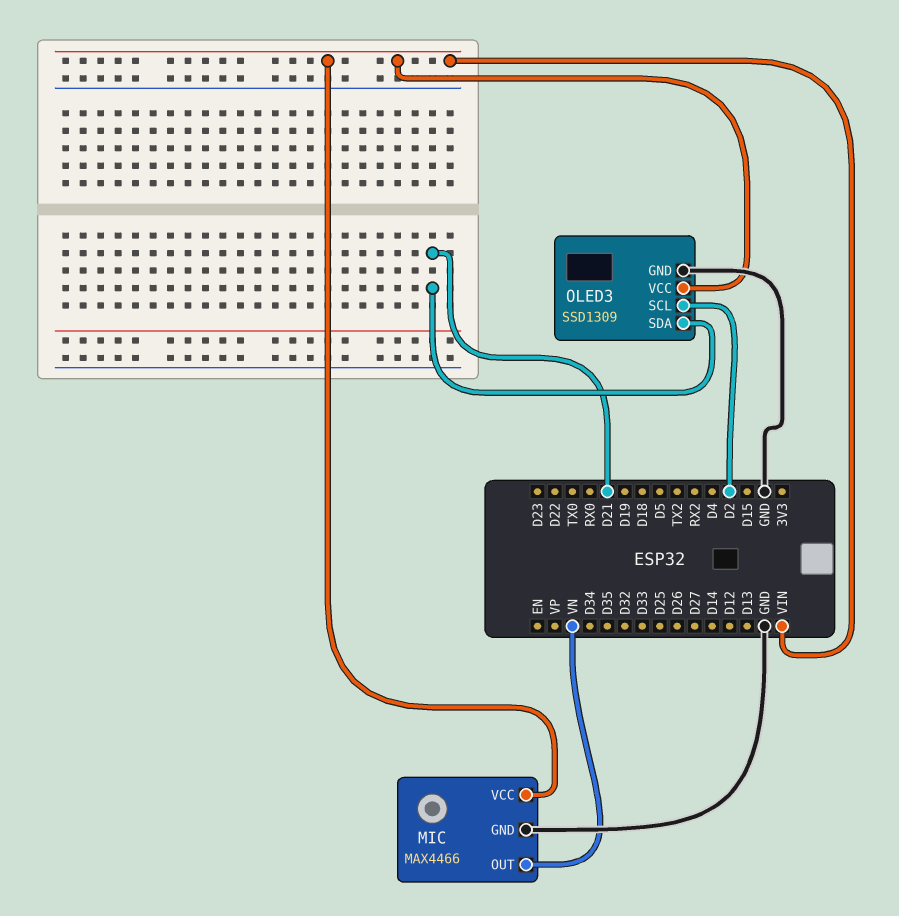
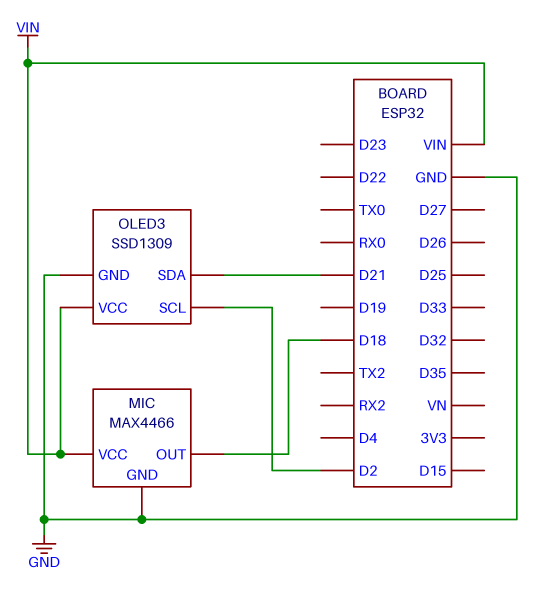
MIC pin OUT: VN -> D18

